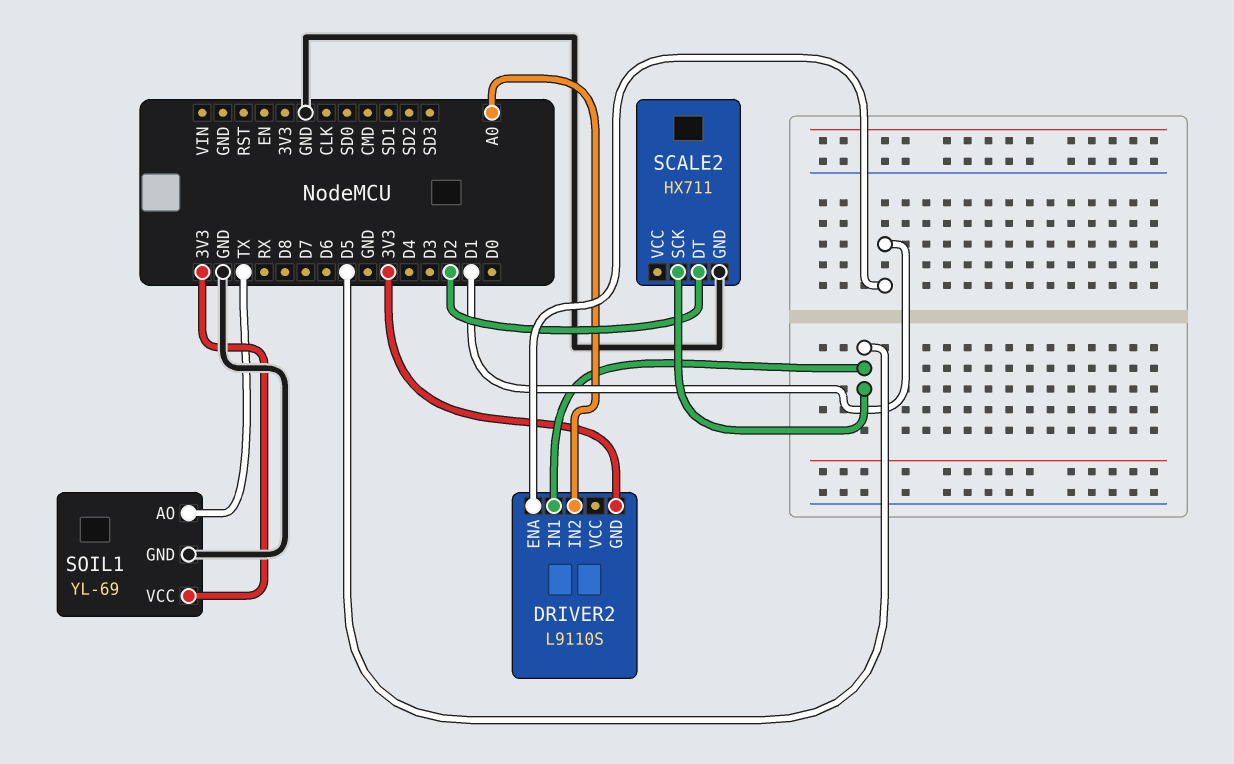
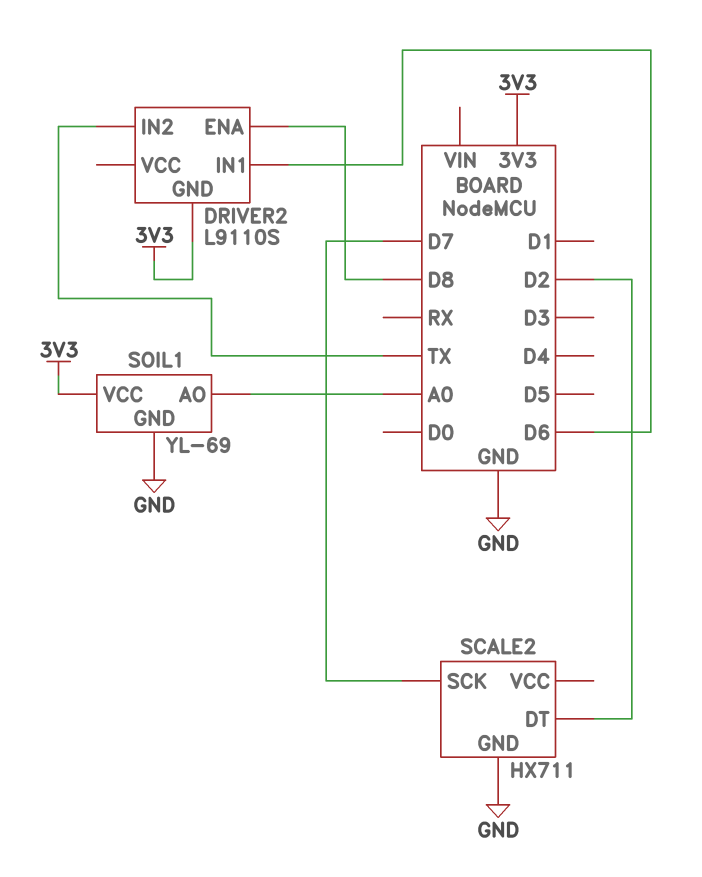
DRIVER2 pin ENA: D1 -> D8
DRIVER2 pin IN1: D5 -> D6
DRIVER2 pin IN2: A0 -> TX
SCALE2 pin SCK: D5 -> D7
SOIL1 pin AO: TX -> A0

